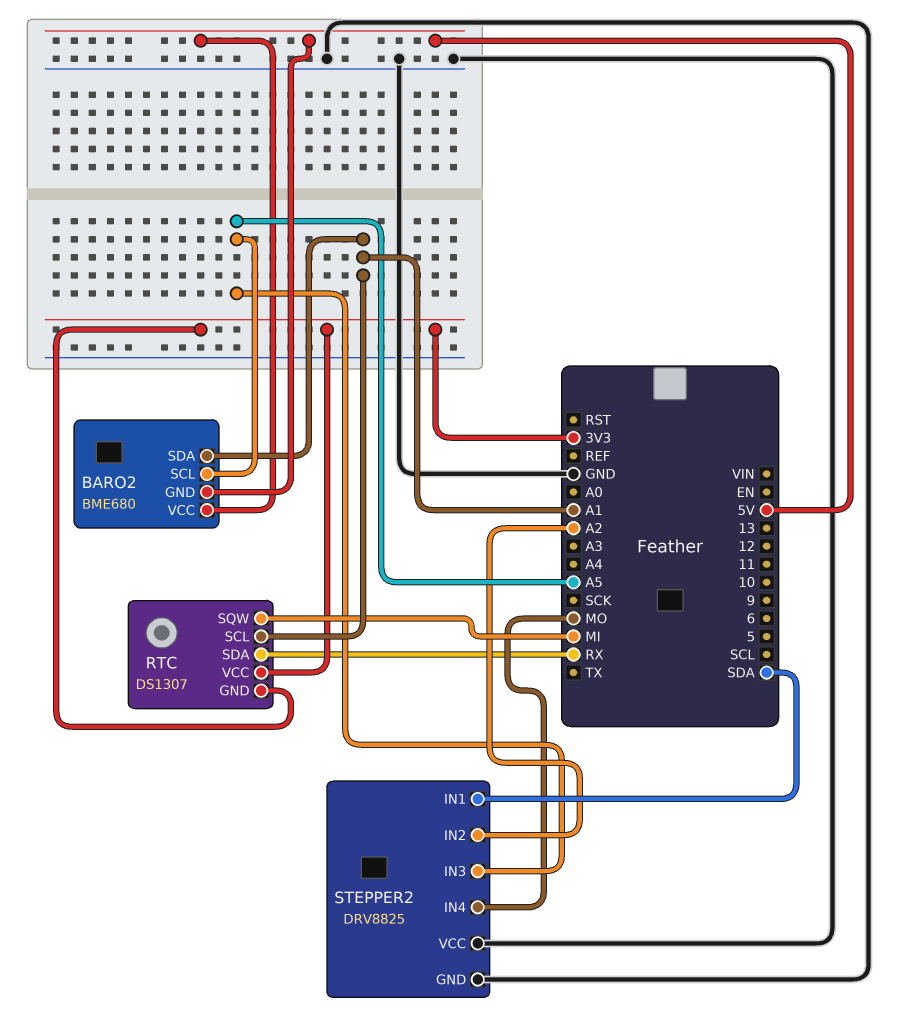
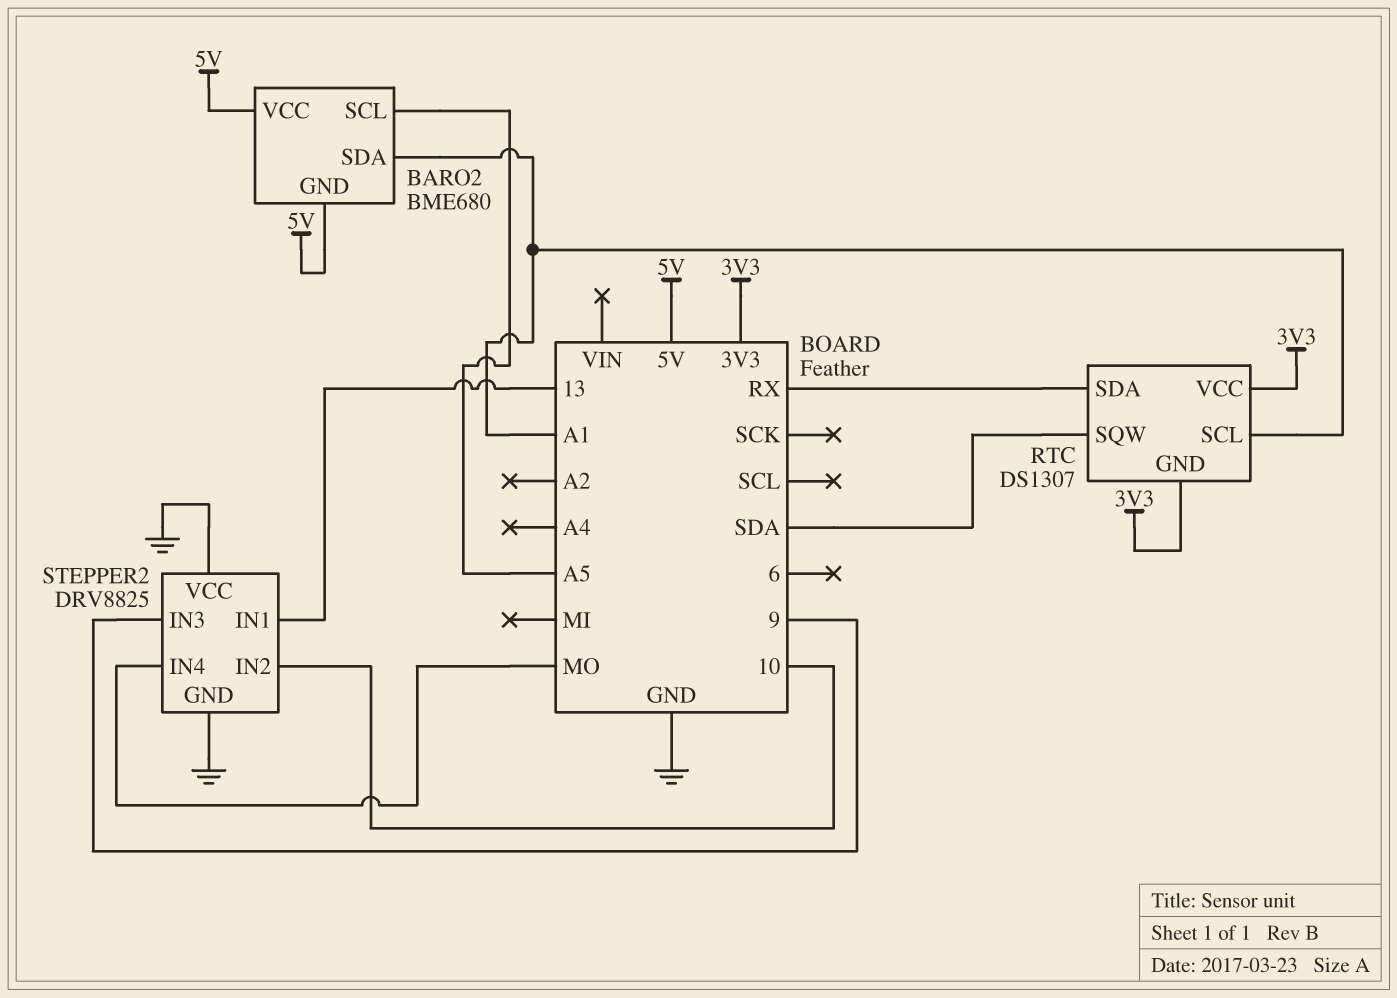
RTC pin SQW: MI -> SDA
STEPPER2 pin IN1: SDA -> 13
STEPPER2 pin IN2: A2 -> 10
STEPPER2 pin IN3: A5 -> 9

